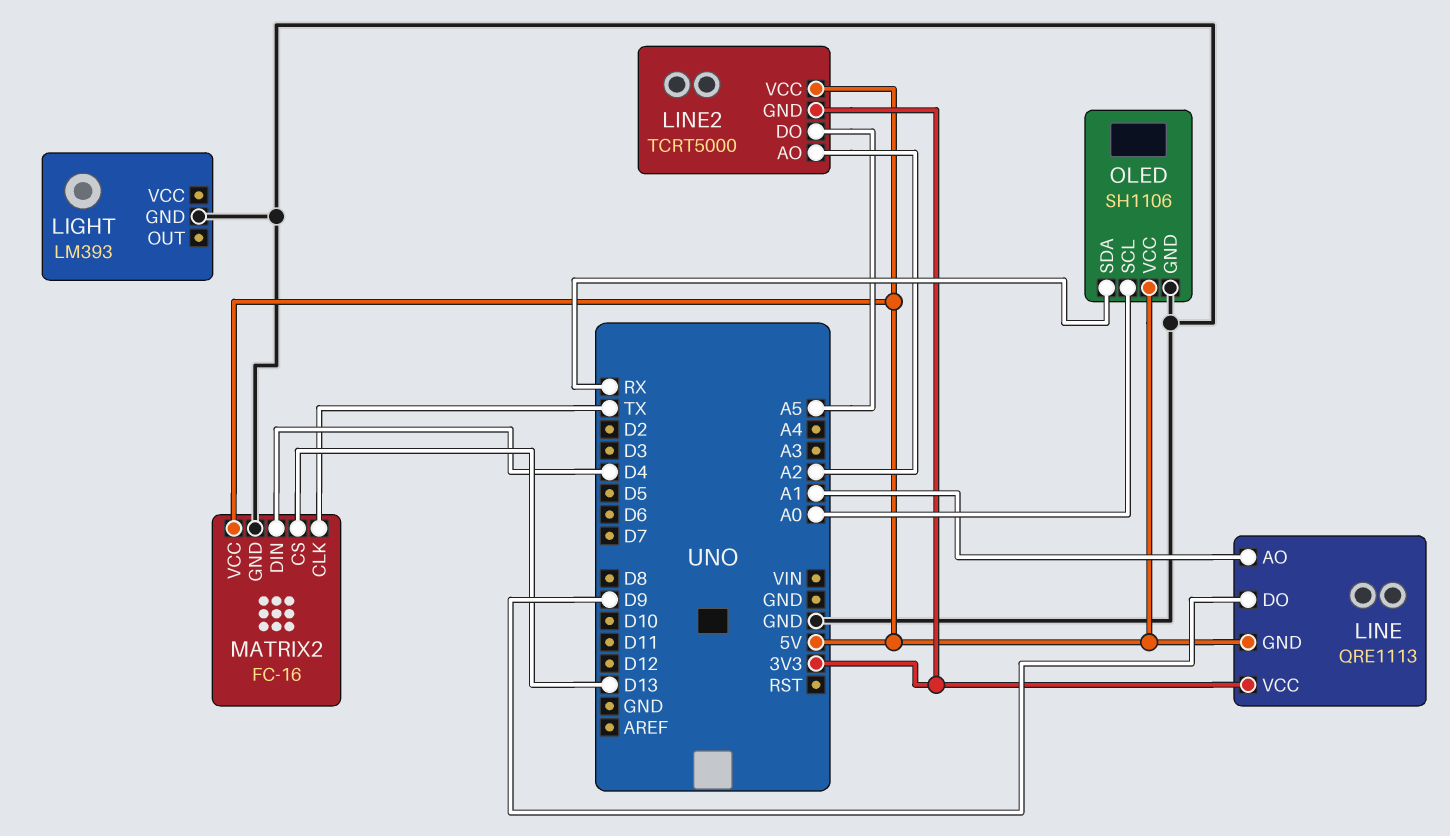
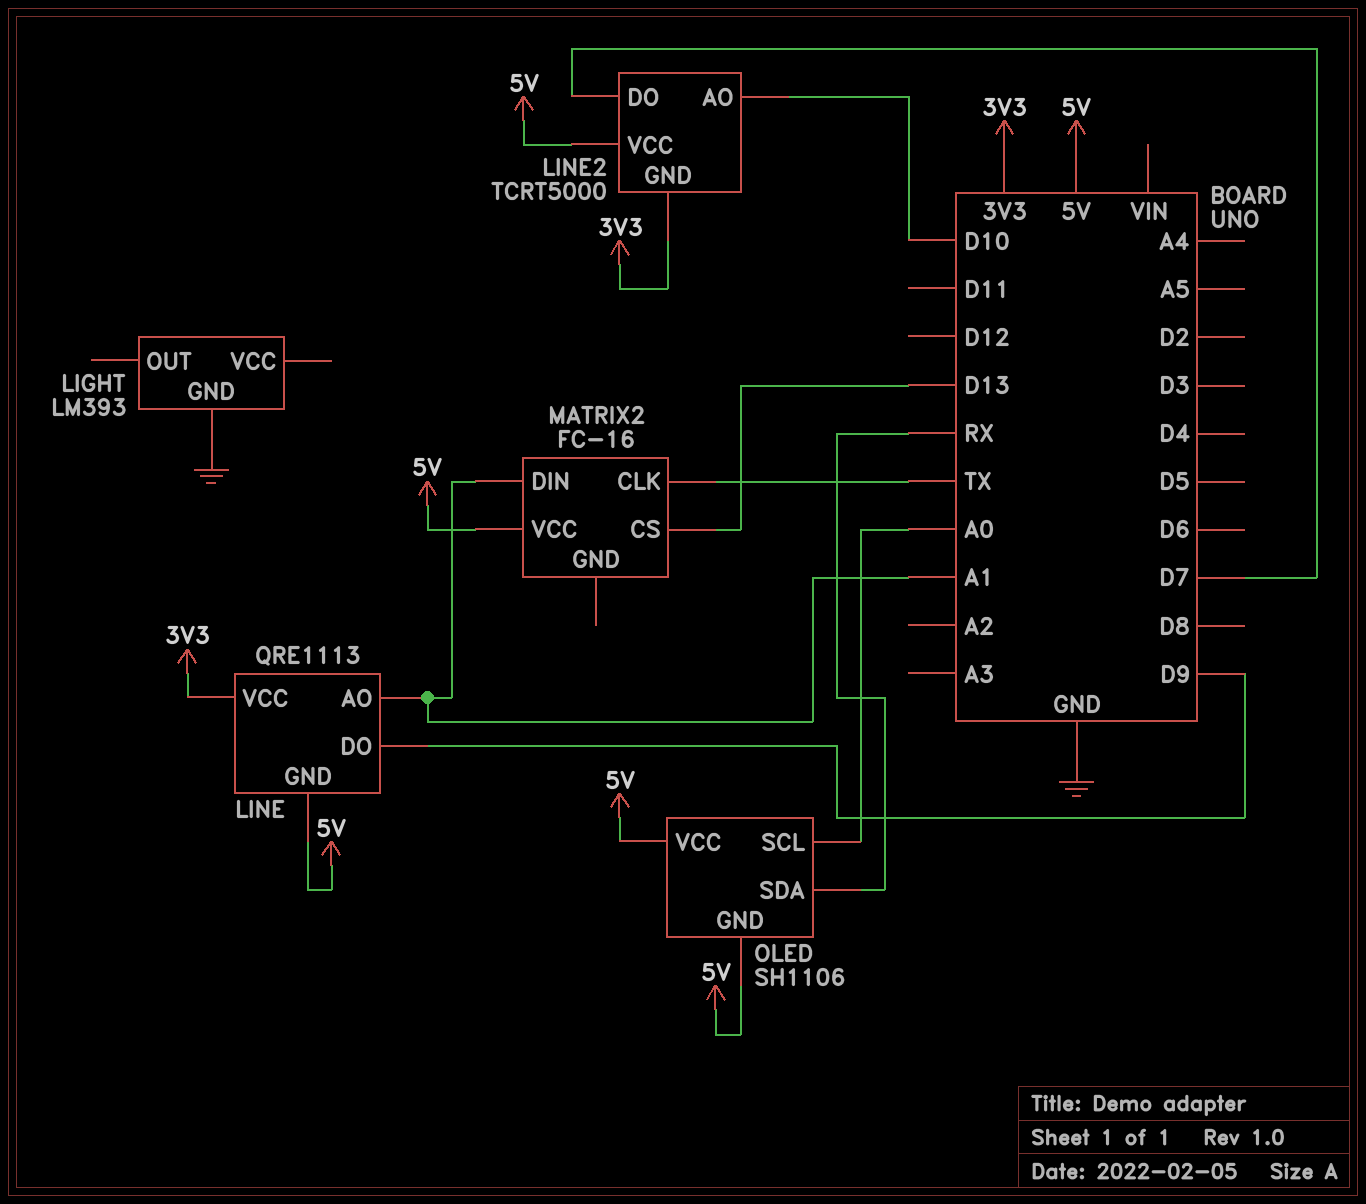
LINE2 pin AO: A2 -> D10
LINE2 pin DO: A5 -> D7
MATRIX2 pin DIN: D4 -> A1
MATRIX2 pin GND: GND -> none
OLED pin GND: GND -> 5V

